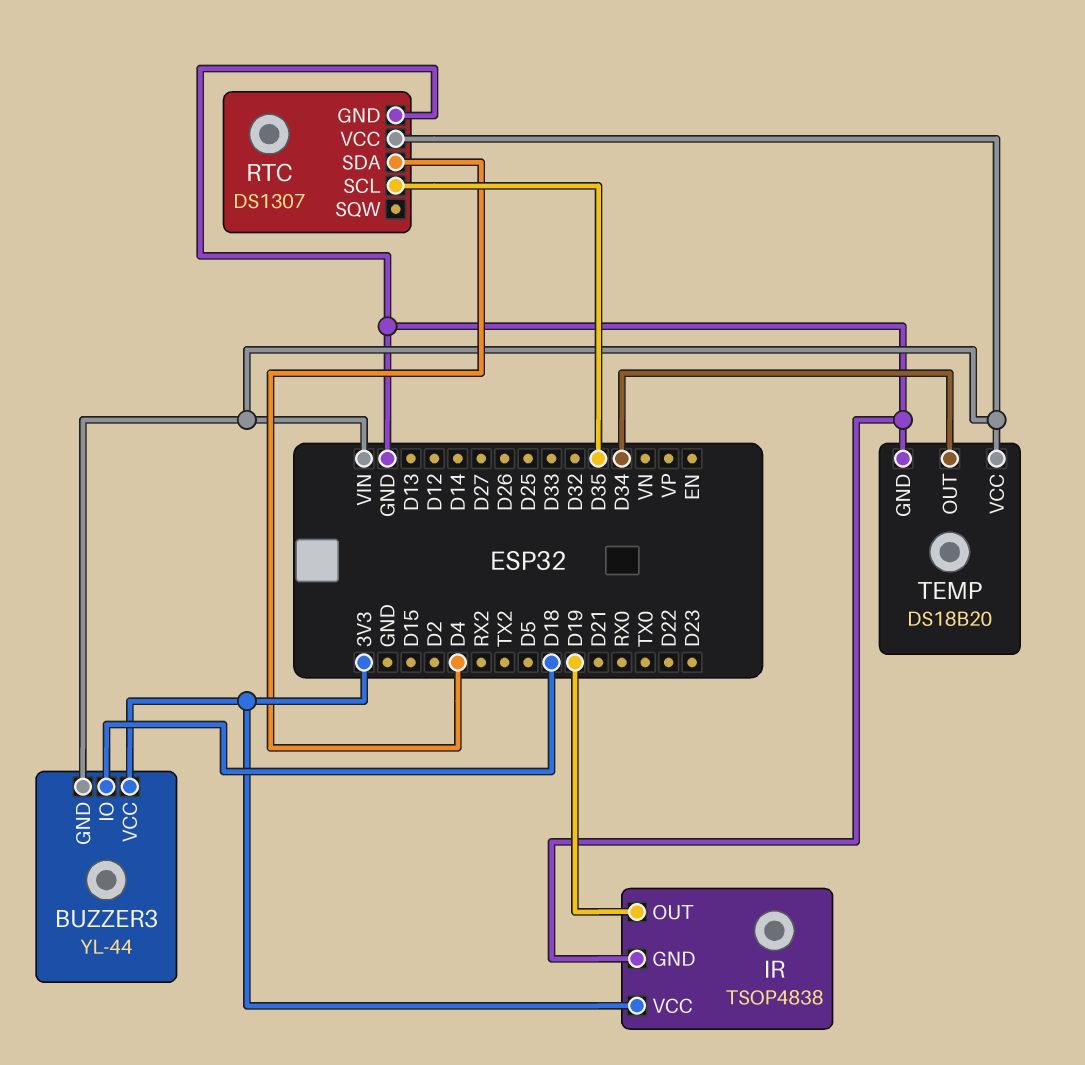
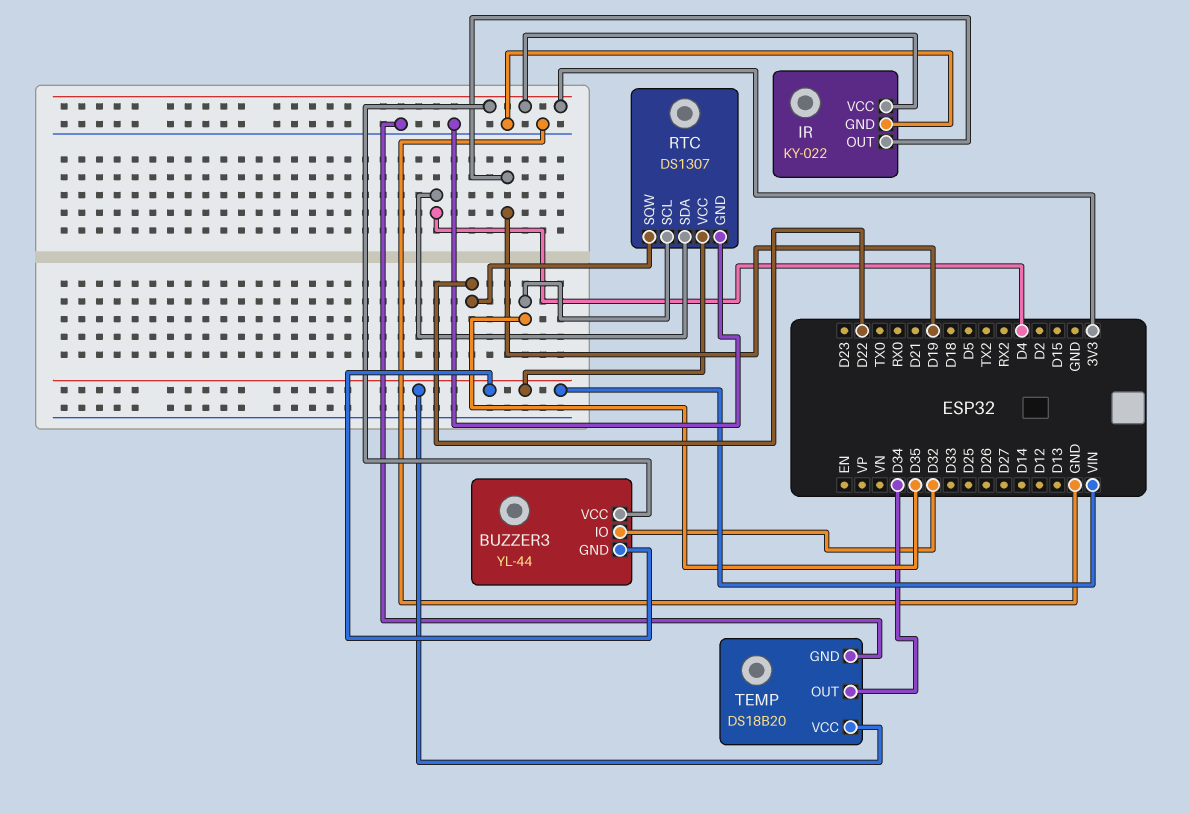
BUZZER3 pin IO: D18 -> D32
IR: TSOP4838 -> KY-022
RTC pin SQW: none -> D22

